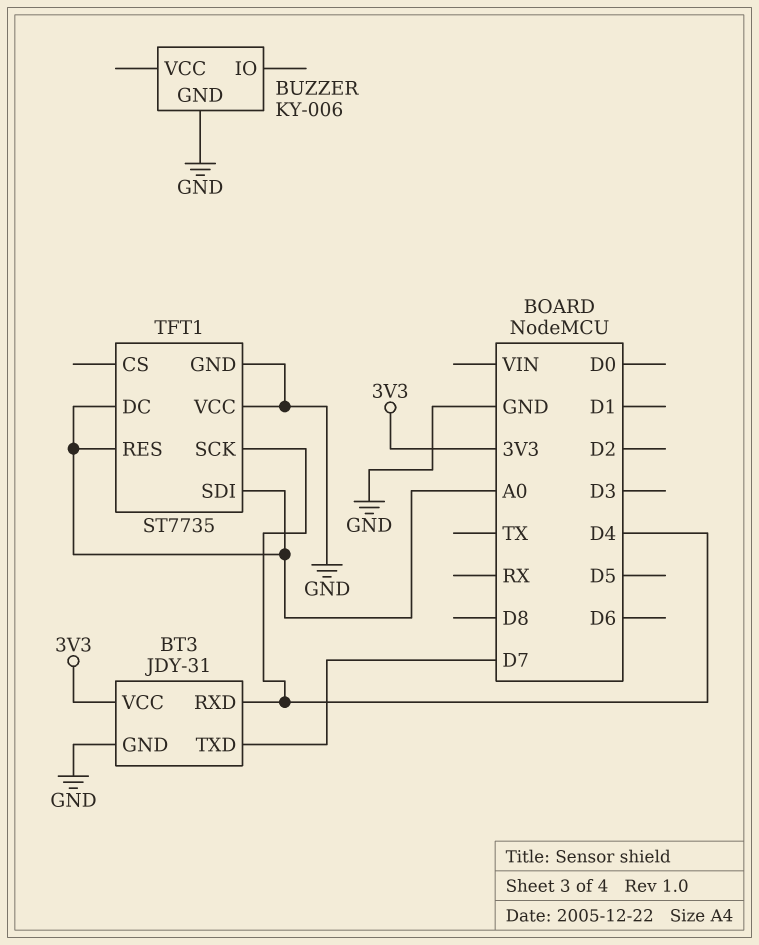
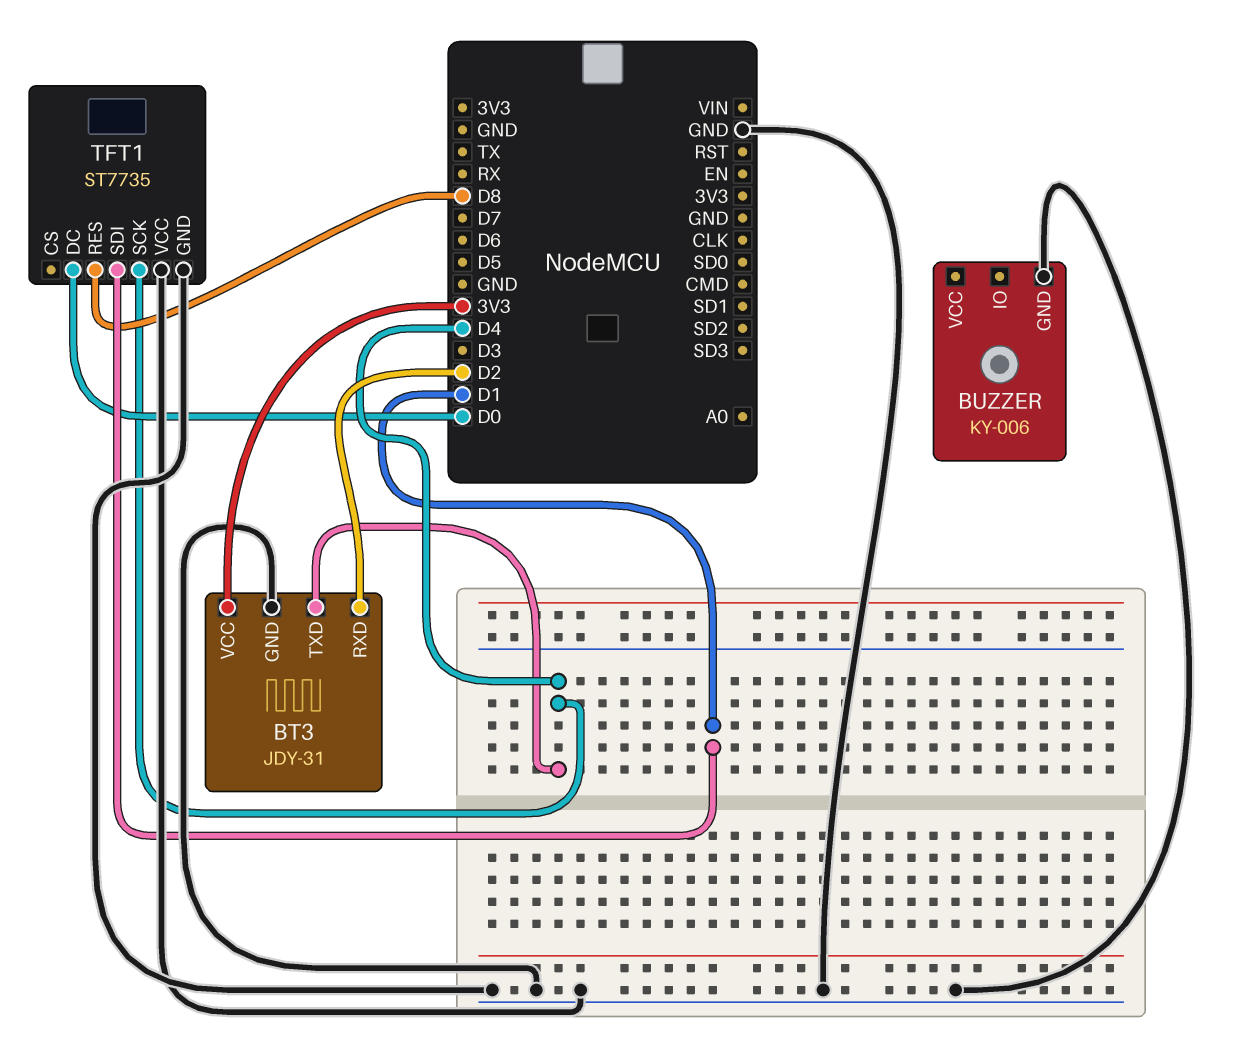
BT3 pin RXD: D4 -> D2
BT3 pin TXD: D7 -> D4
TFT1 pin DC: A0 -> D0
TFT1 pin RES: A0 -> D8
TFT1 pin SDI: A0 -> D1

